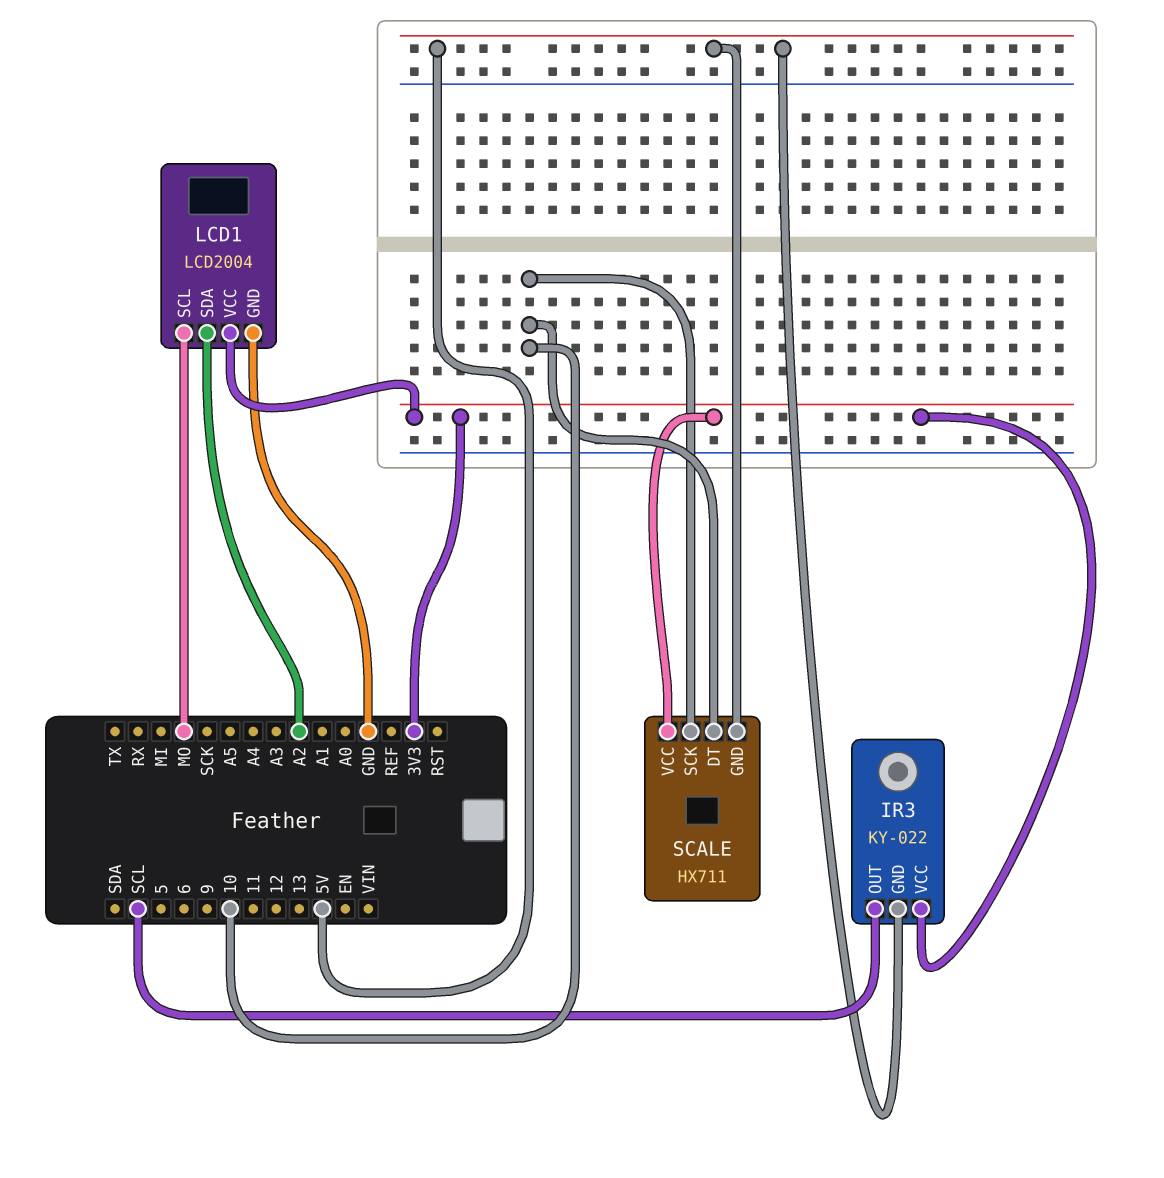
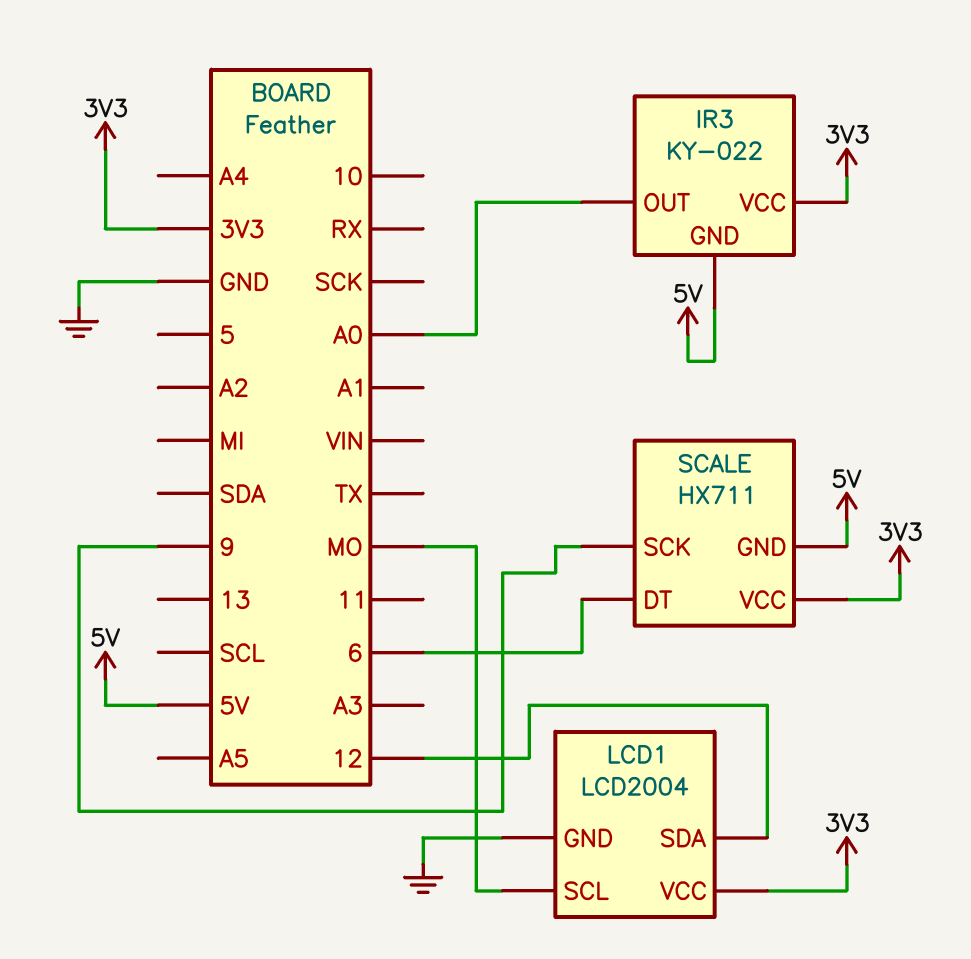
IR3 pin OUT: SCL -> A0
LCD1 pin SDA: A2 -> 12
SCALE pin DT: 10 -> 6
SCALE pin SCK: 10 -> 9

